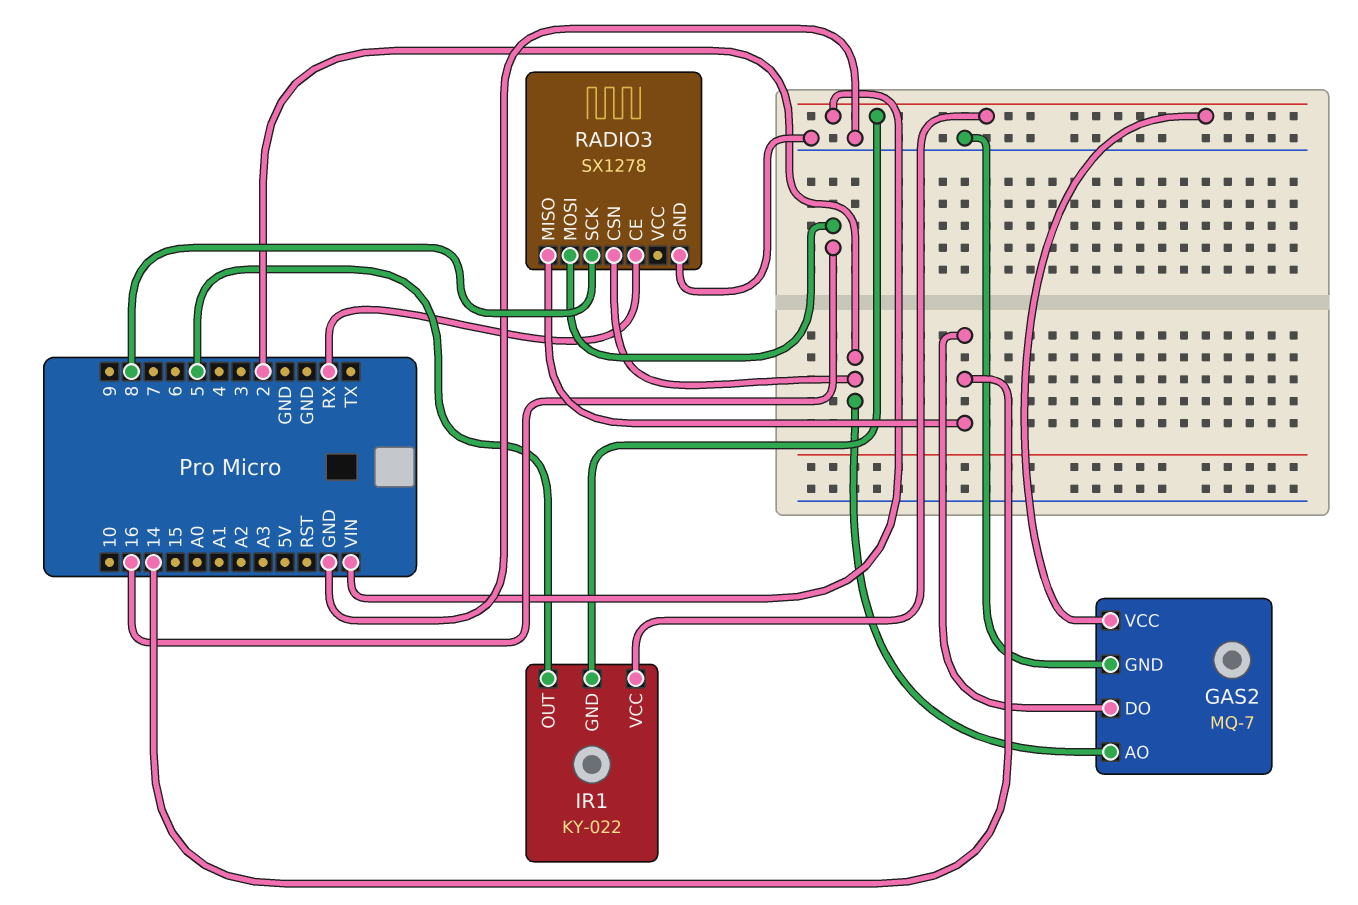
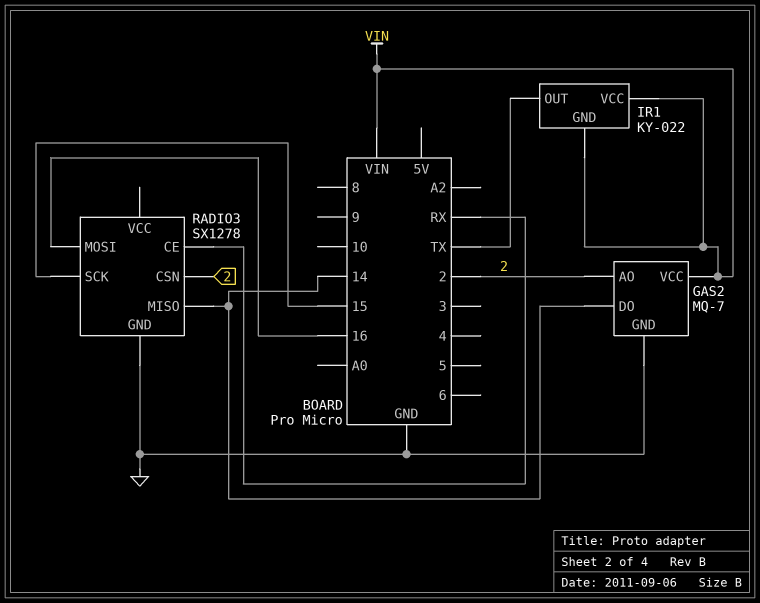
IR1 pin OUT: 5 -> TX
RADIO3 pin SCK: 8 -> 15

